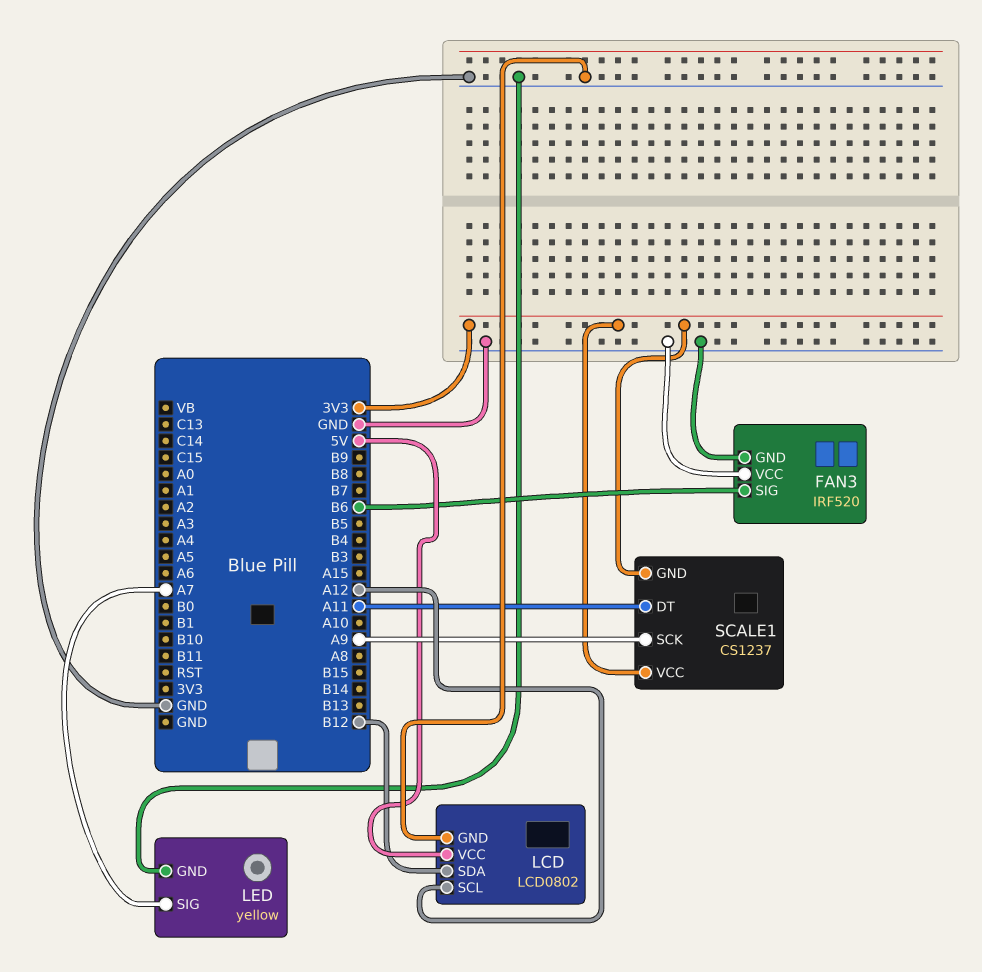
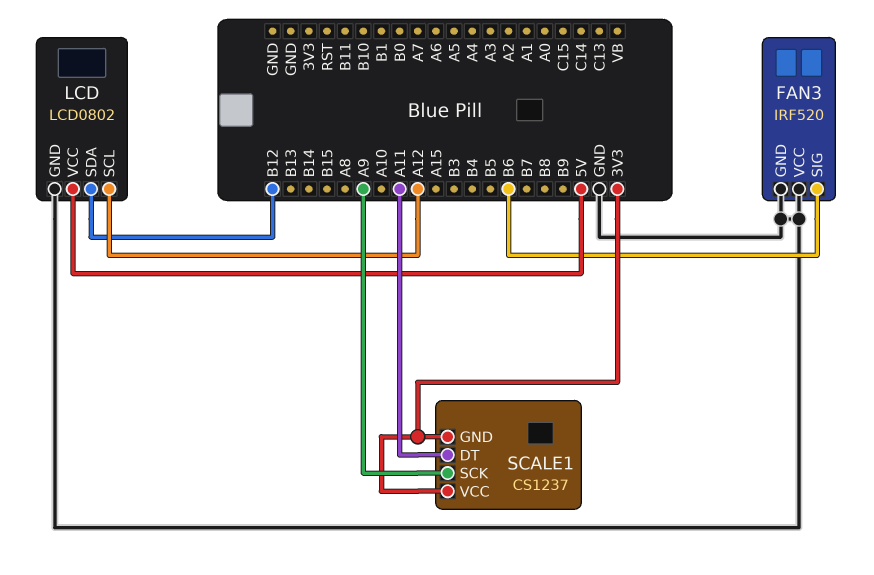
LED: yellow -> none
LED pin GND: GND -> none
LED pin SIG: A7 -> none

